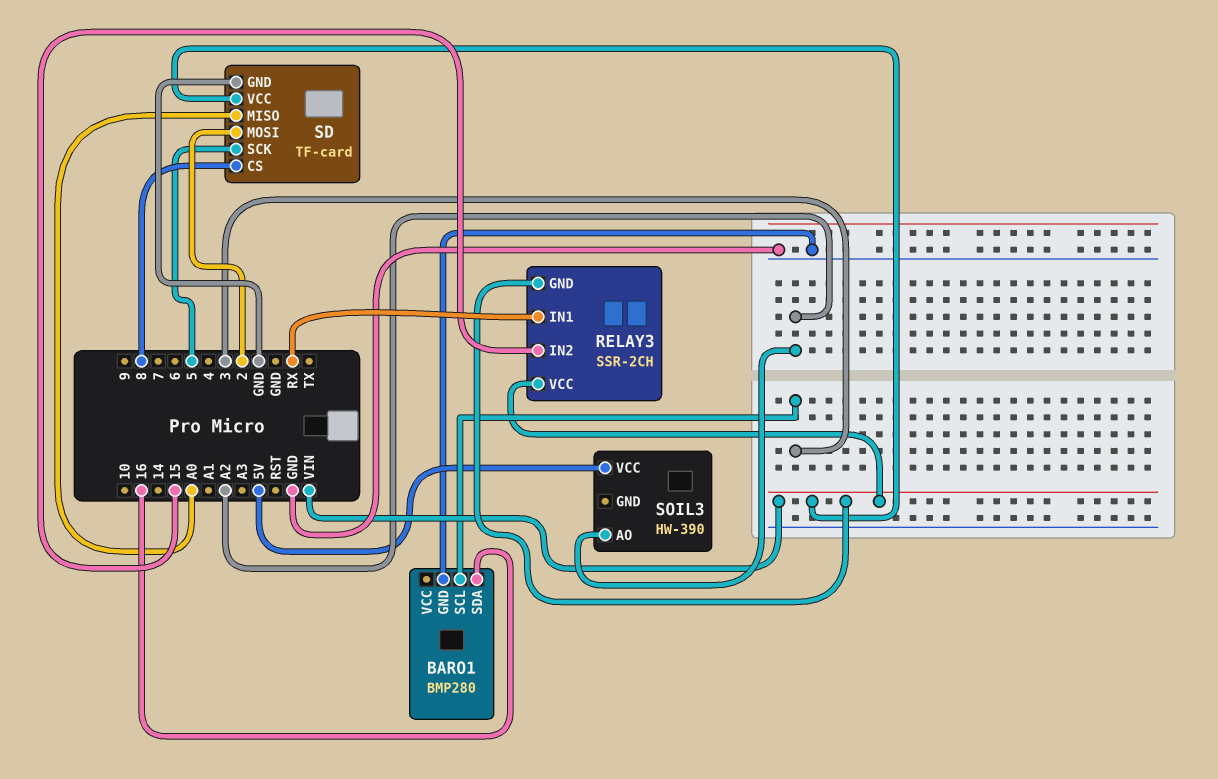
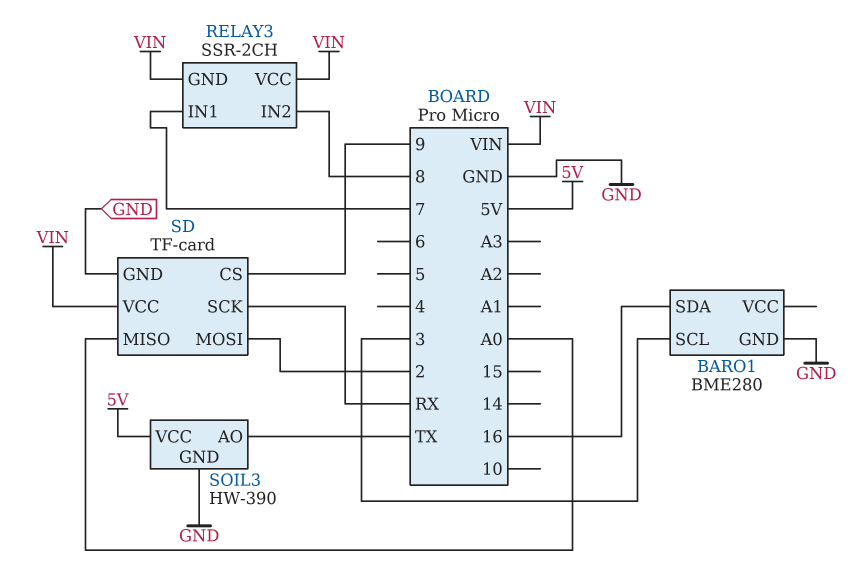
BARO1: BMP280 -> BME280
RELAY3 pin IN1: RX -> 7
RELAY3 pin IN2: 15 -> 8
SD pin CS: 8 -> 9
SD pin SCK: 5 -> RX
SOIL3 pin AO: A2 -> TX
SOIL3 pin GND: none -> GND

